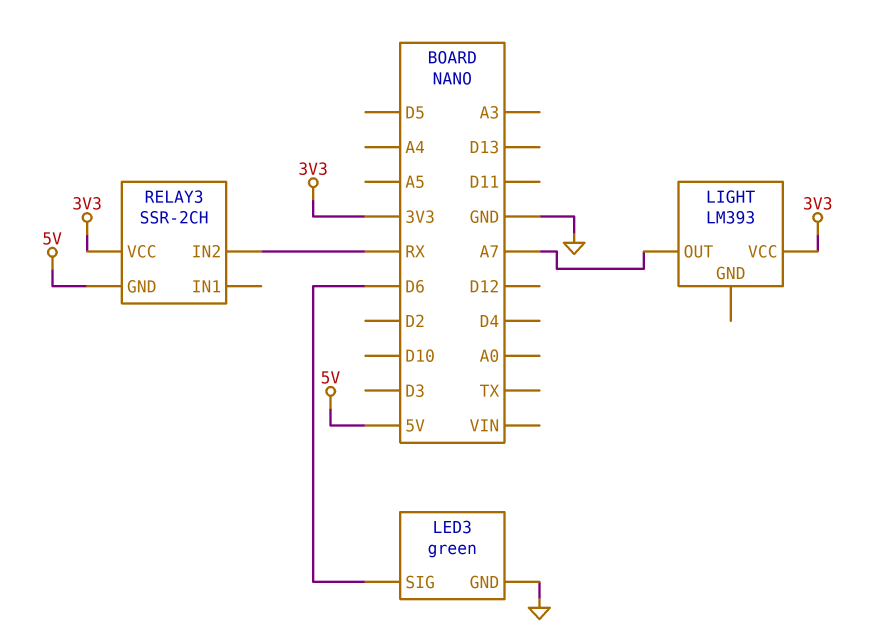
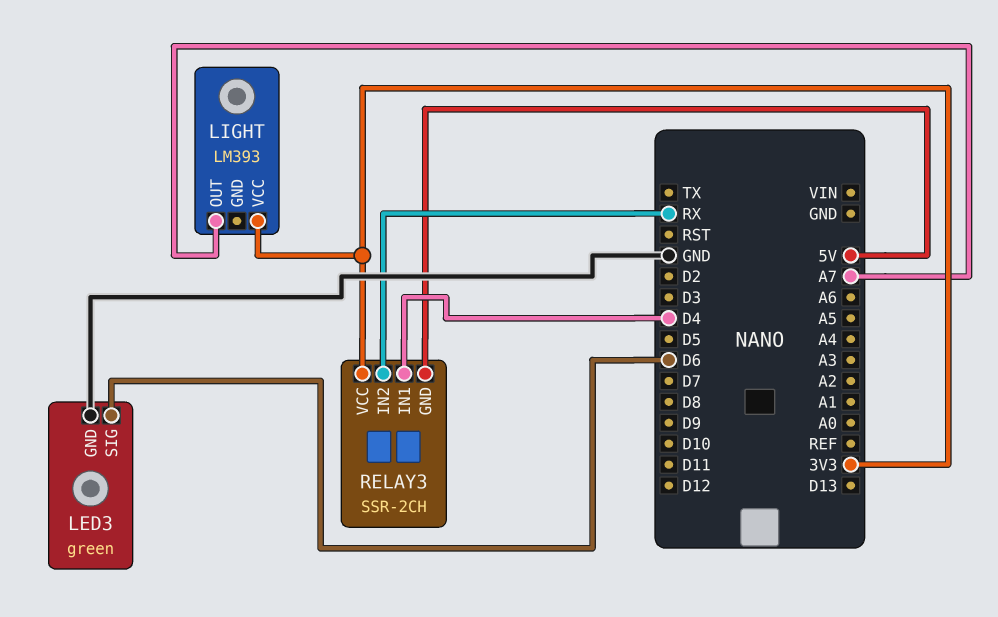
RELAY3 pin IN1: none -> D4

